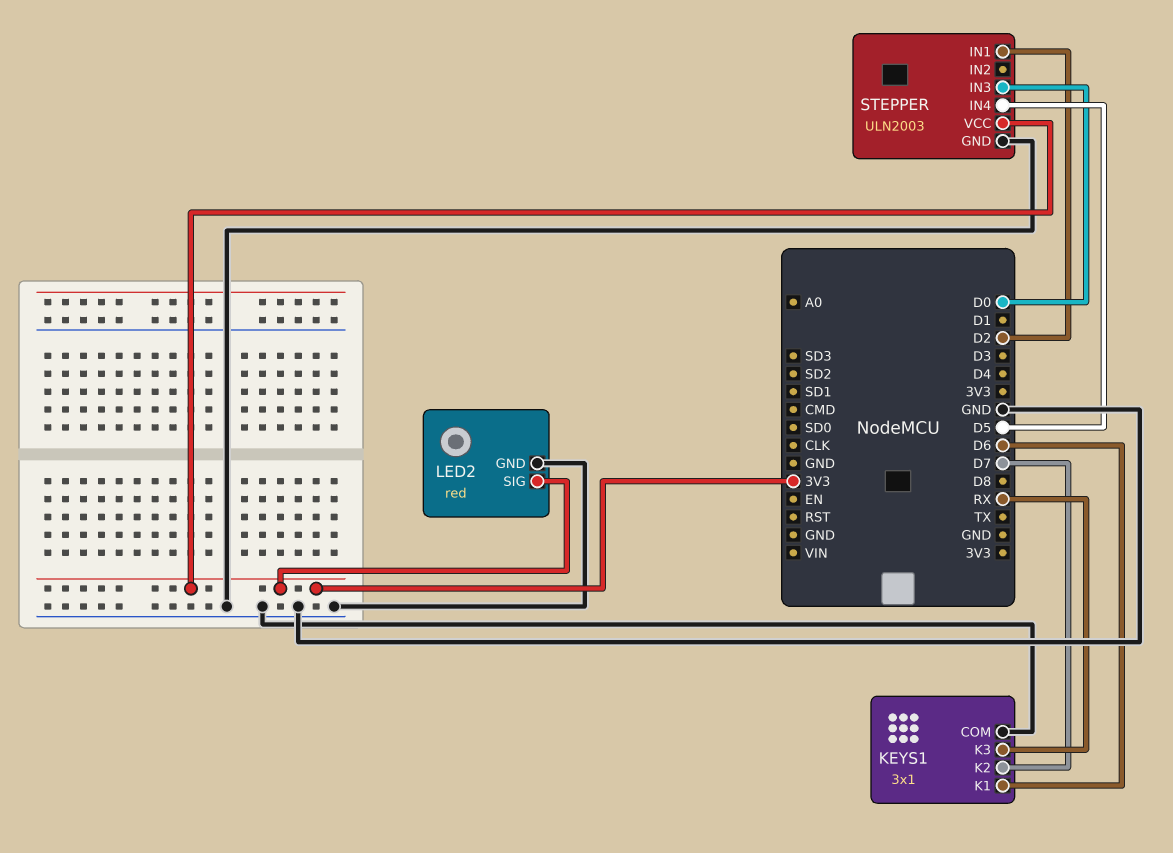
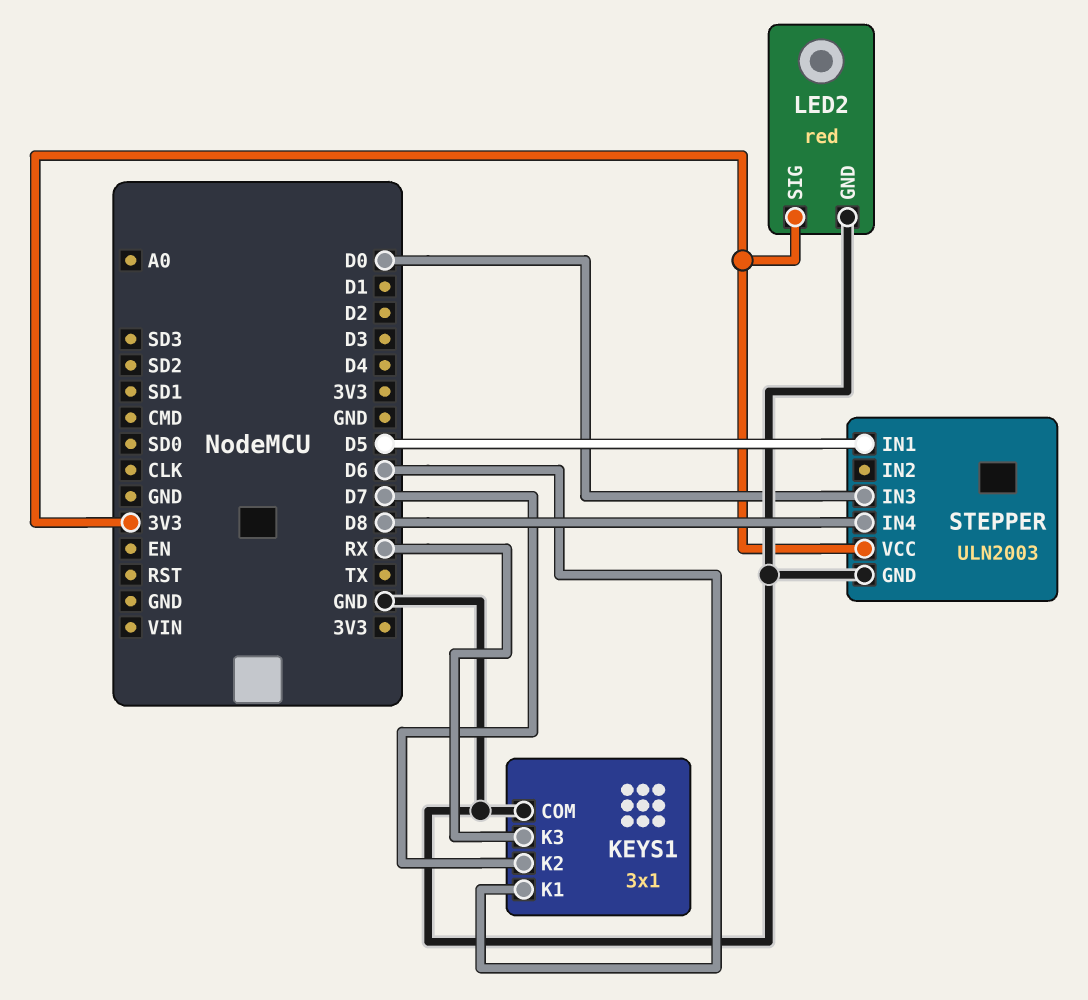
STEPPER pin IN1: D2 -> D5
STEPPER pin IN4: D5 -> D8

